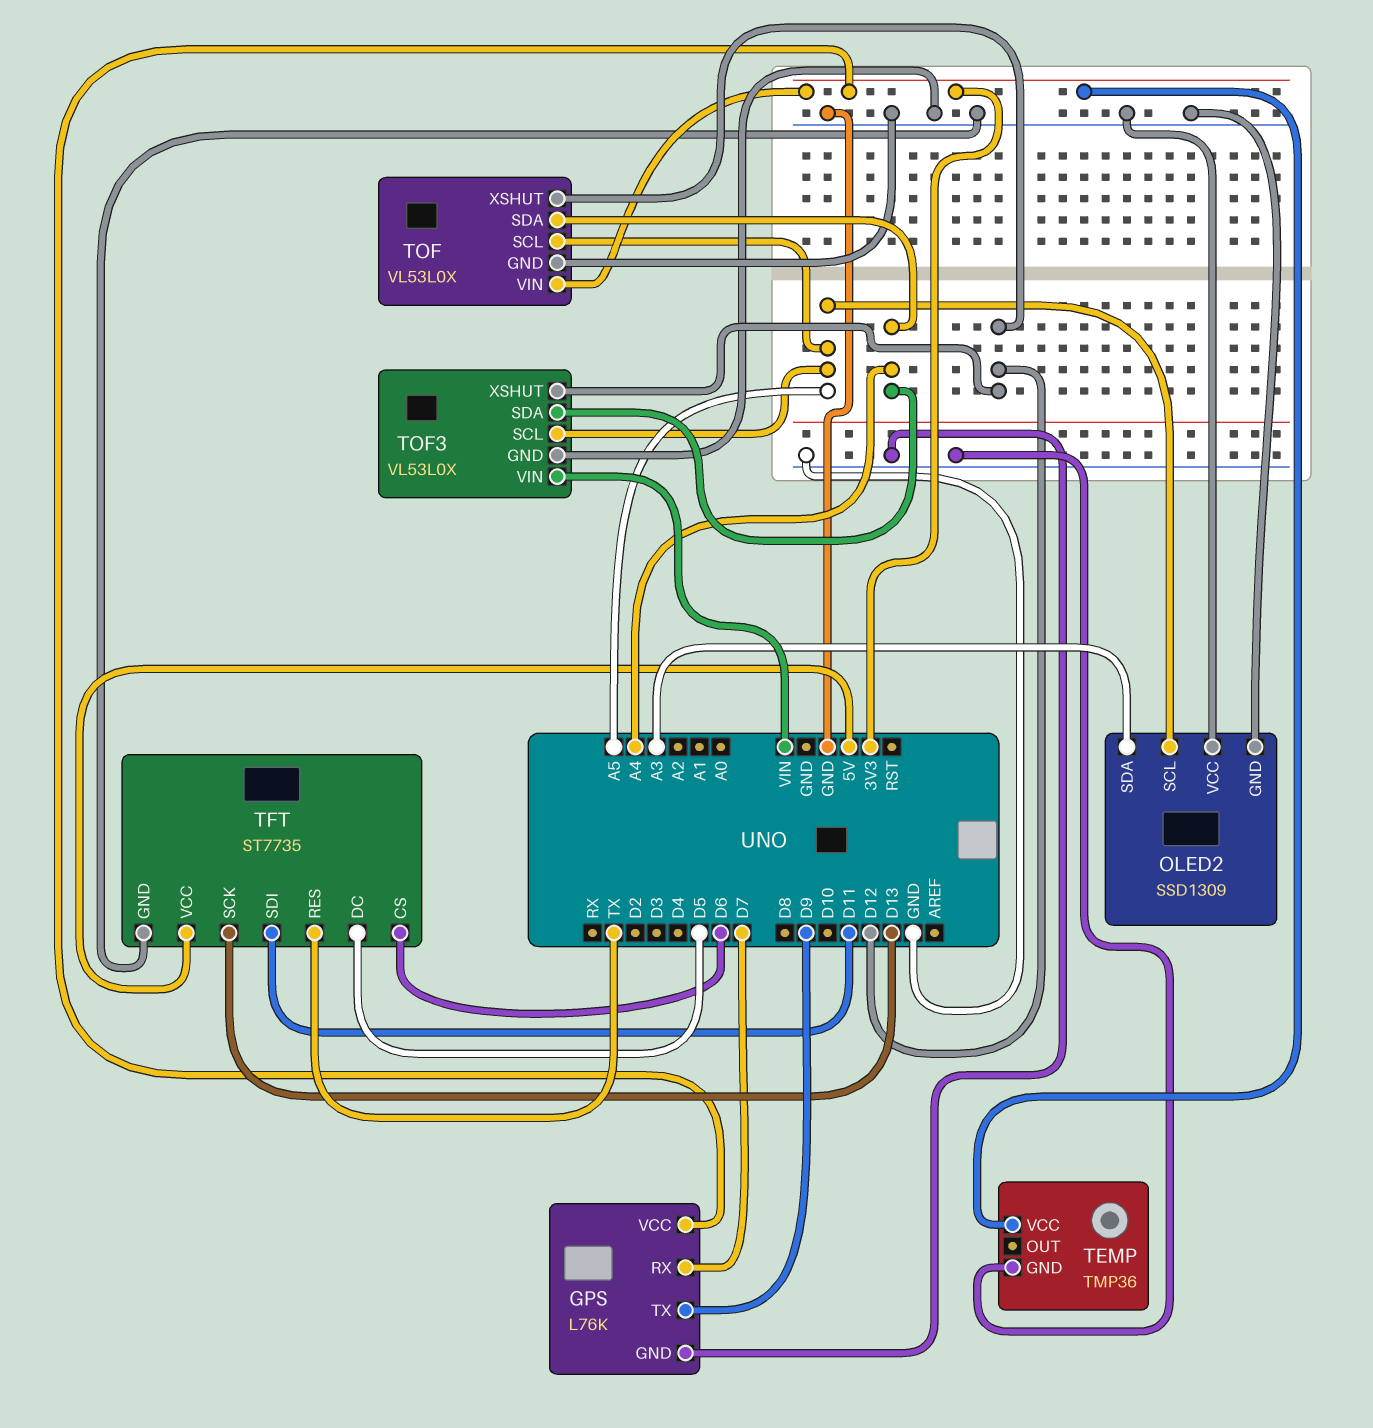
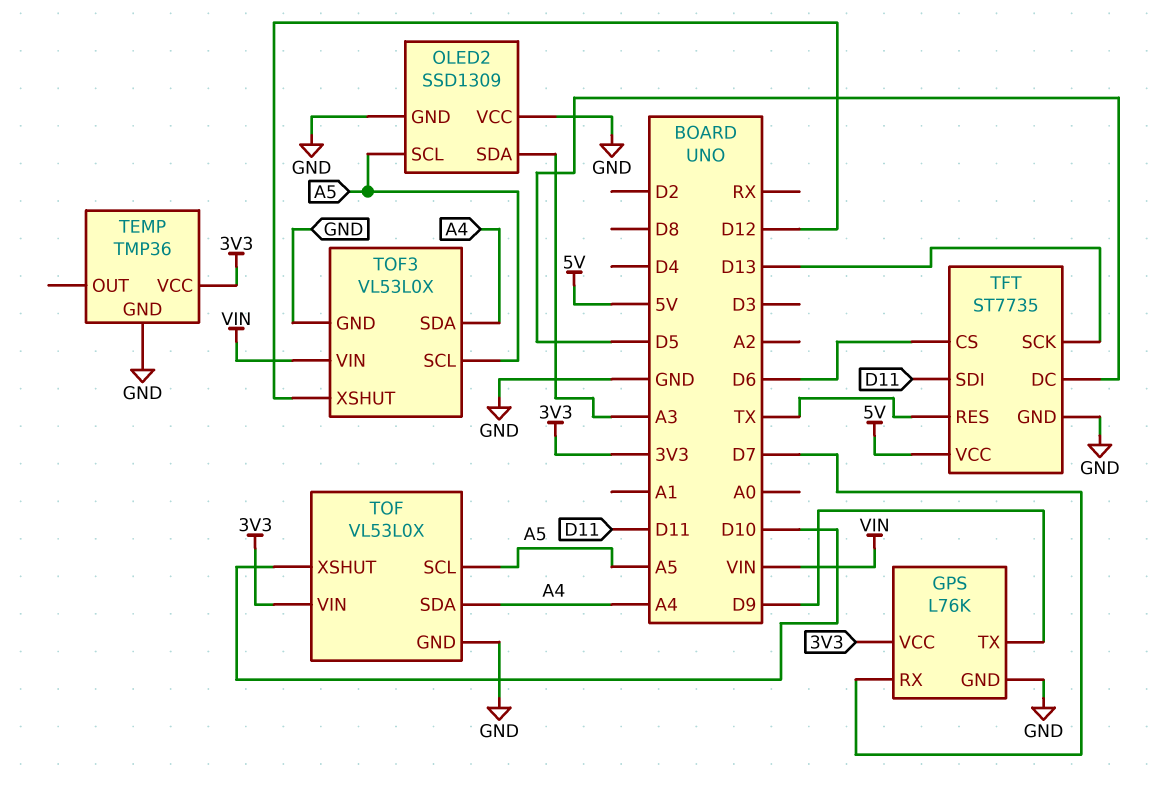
TOF pin XSHUT: D12 -> D10

